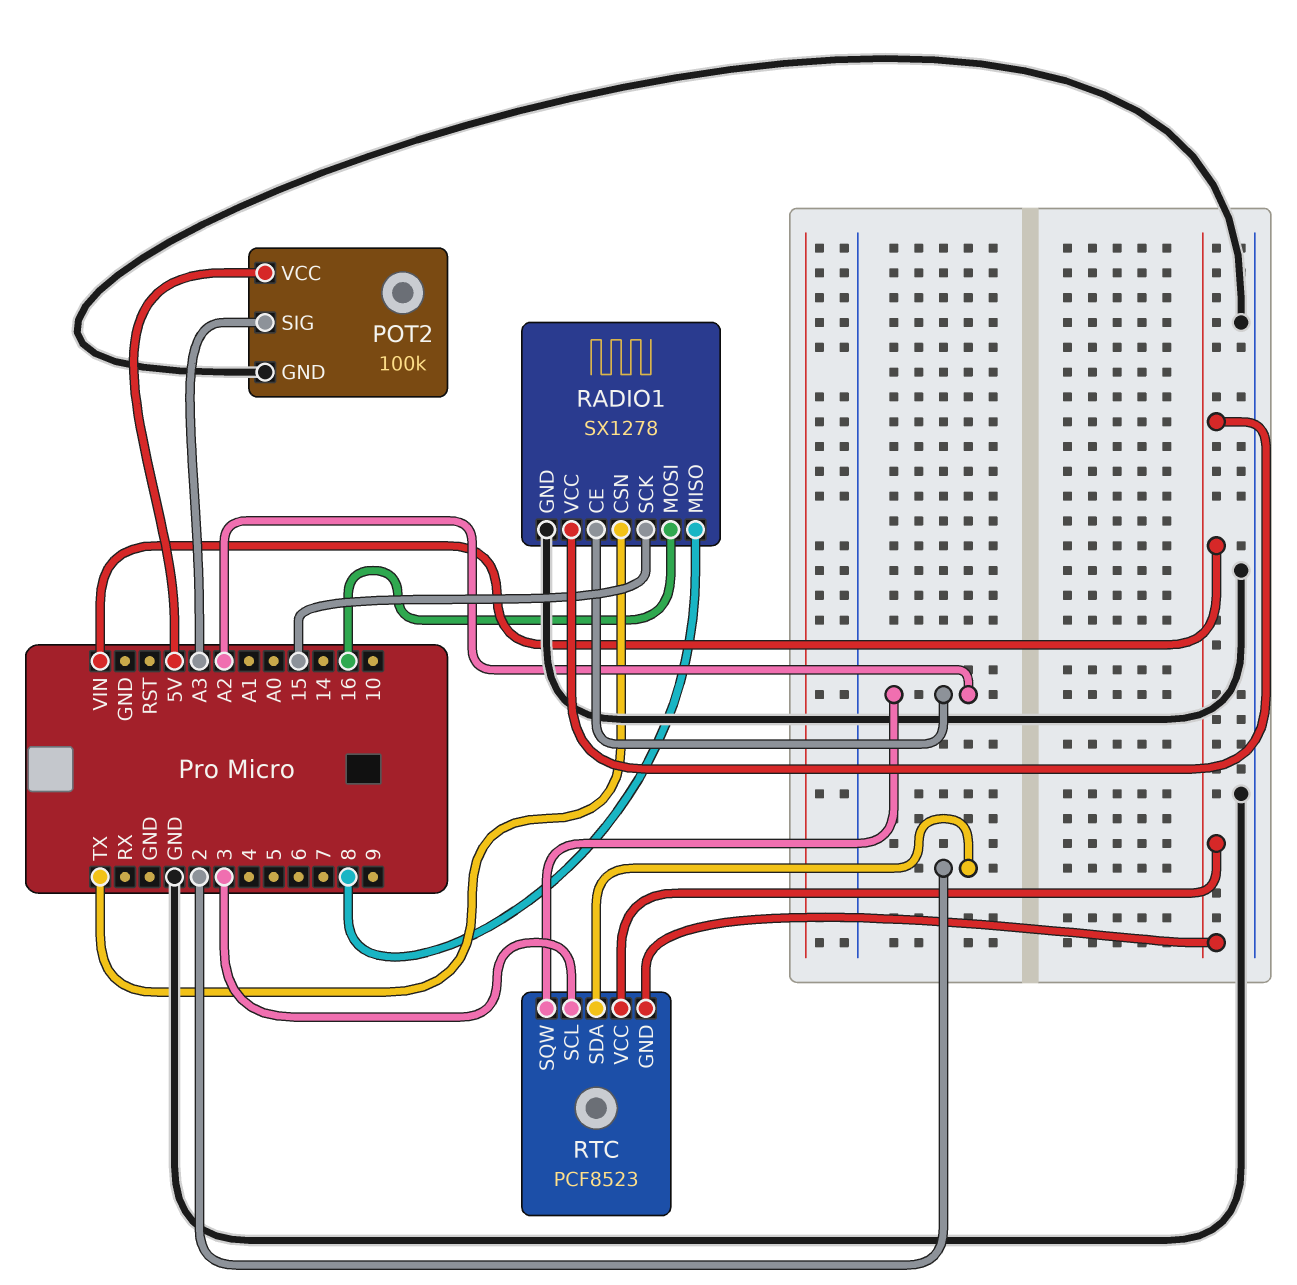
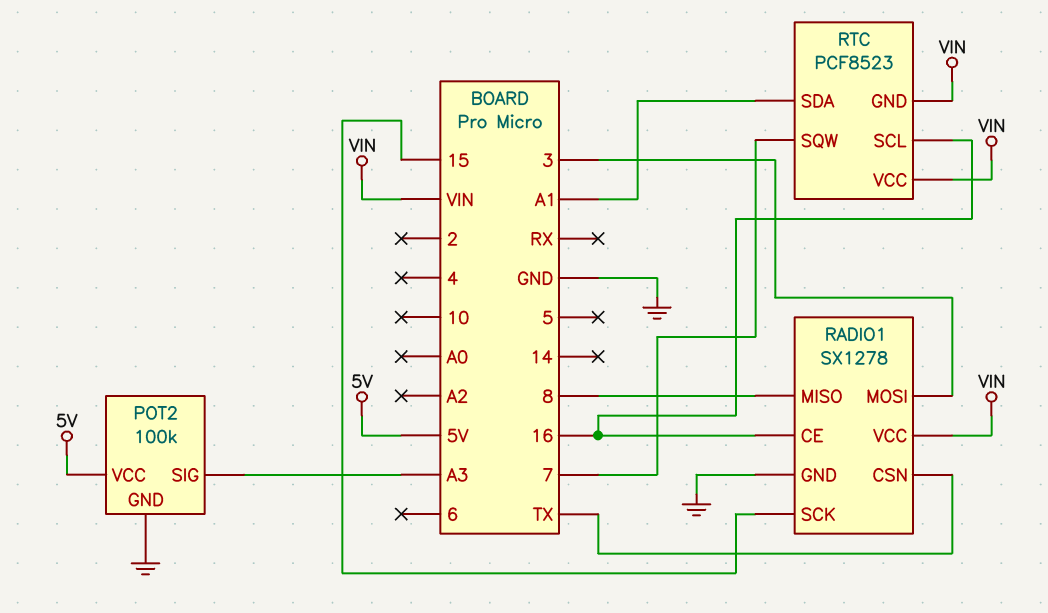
RADIO1 pin CE: A2 -> 16
RADIO1 pin MOSI: 16 -> 3
RTC pin SCL: 3 -> 16
RTC pin SDA: 2 -> A1
RTC pin SQW: A2 -> 7

